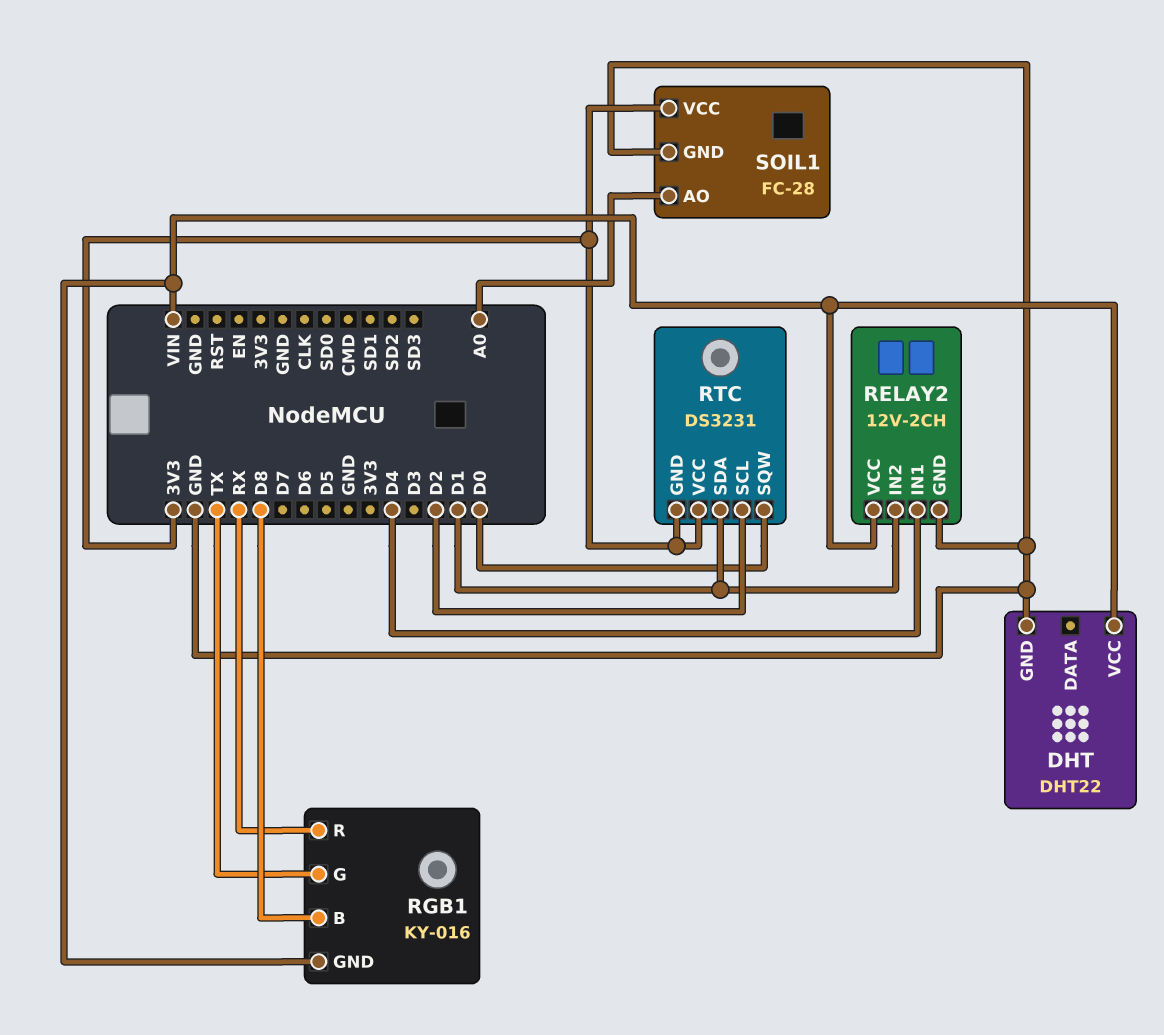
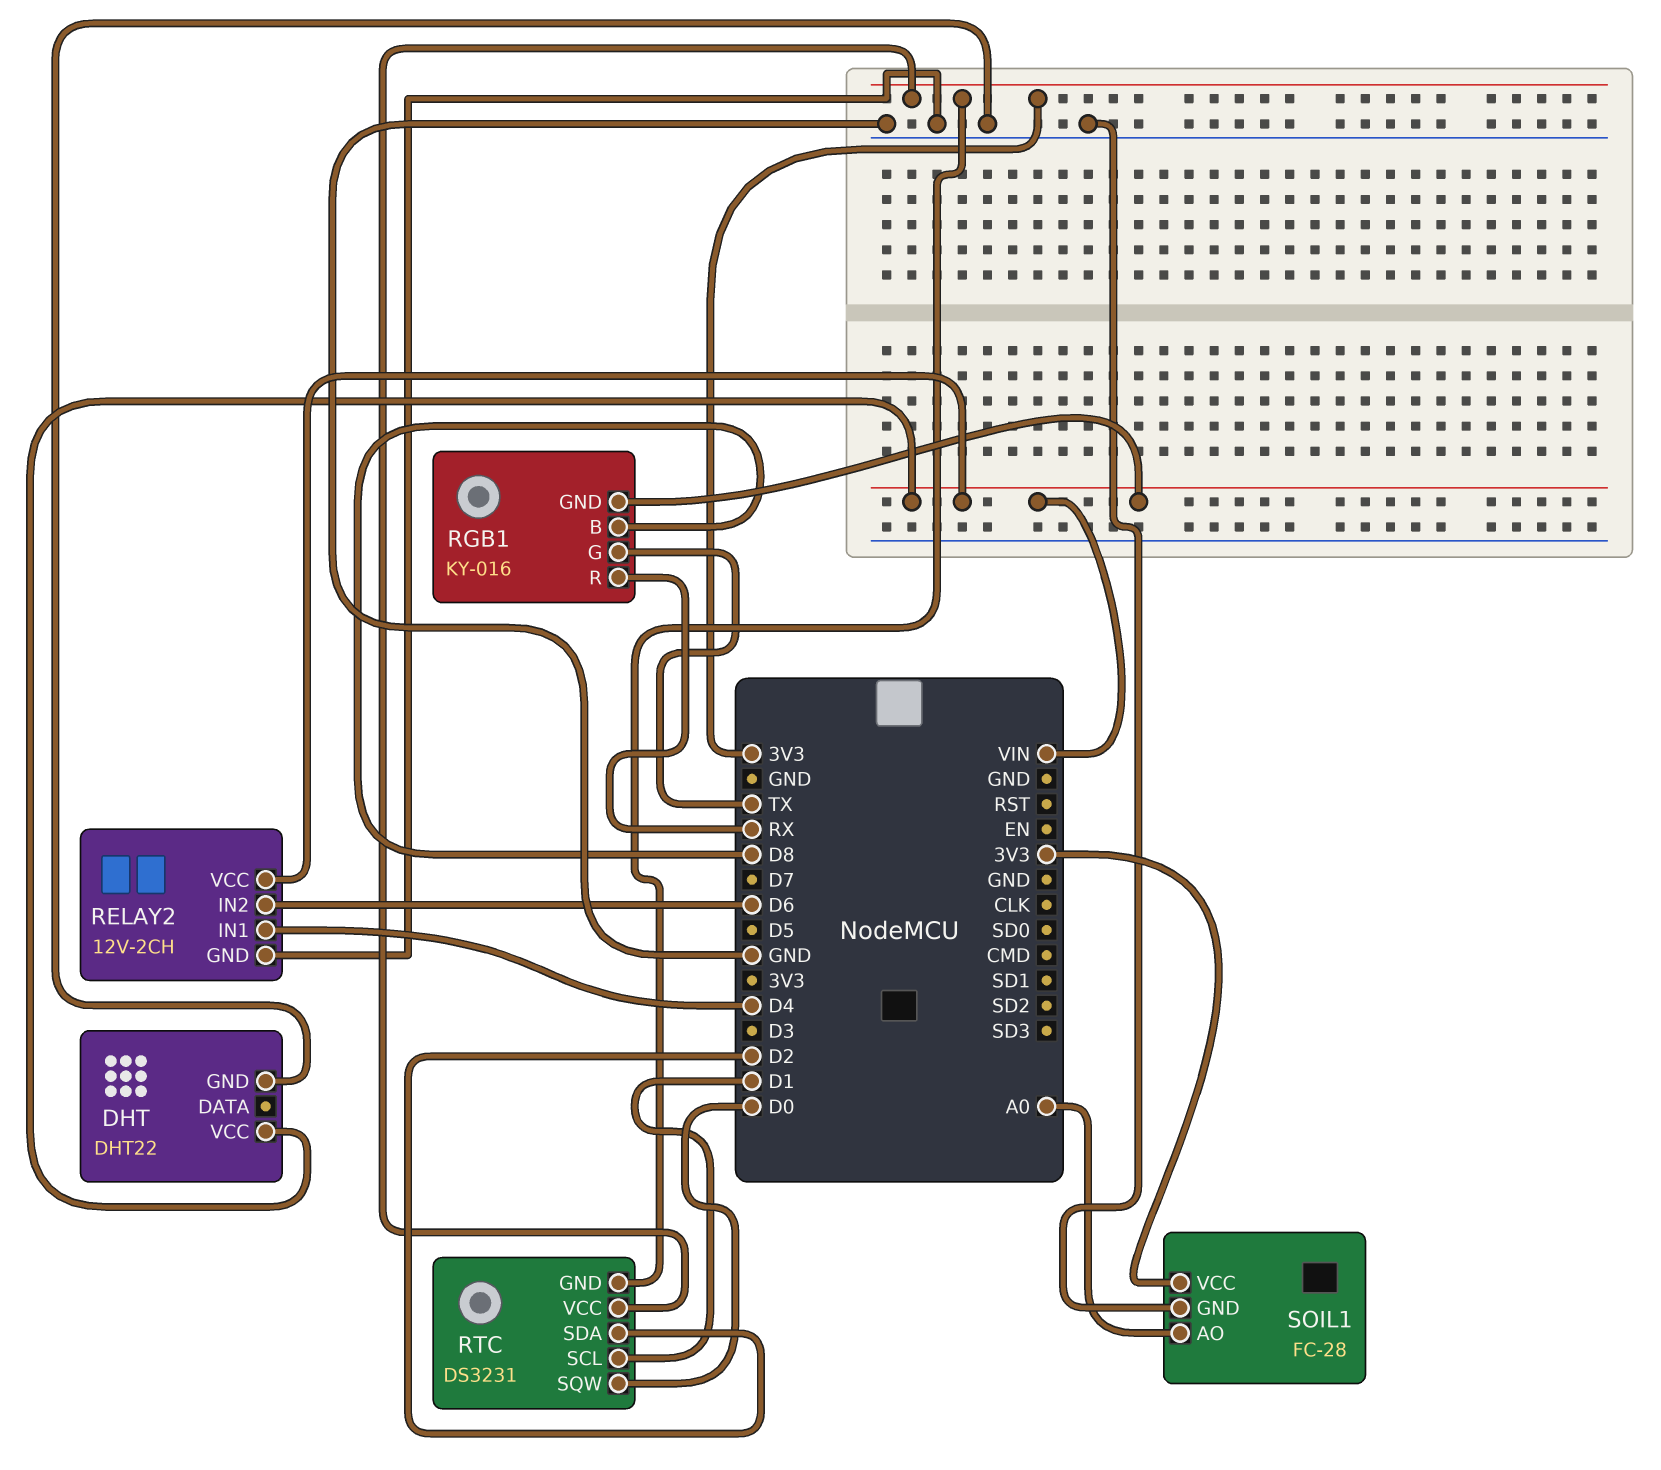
RELAY2 pin IN2: D1 -> D6
RTC pin SCL: D2 -> D1
RTC pin SDA: D1 -> D2

